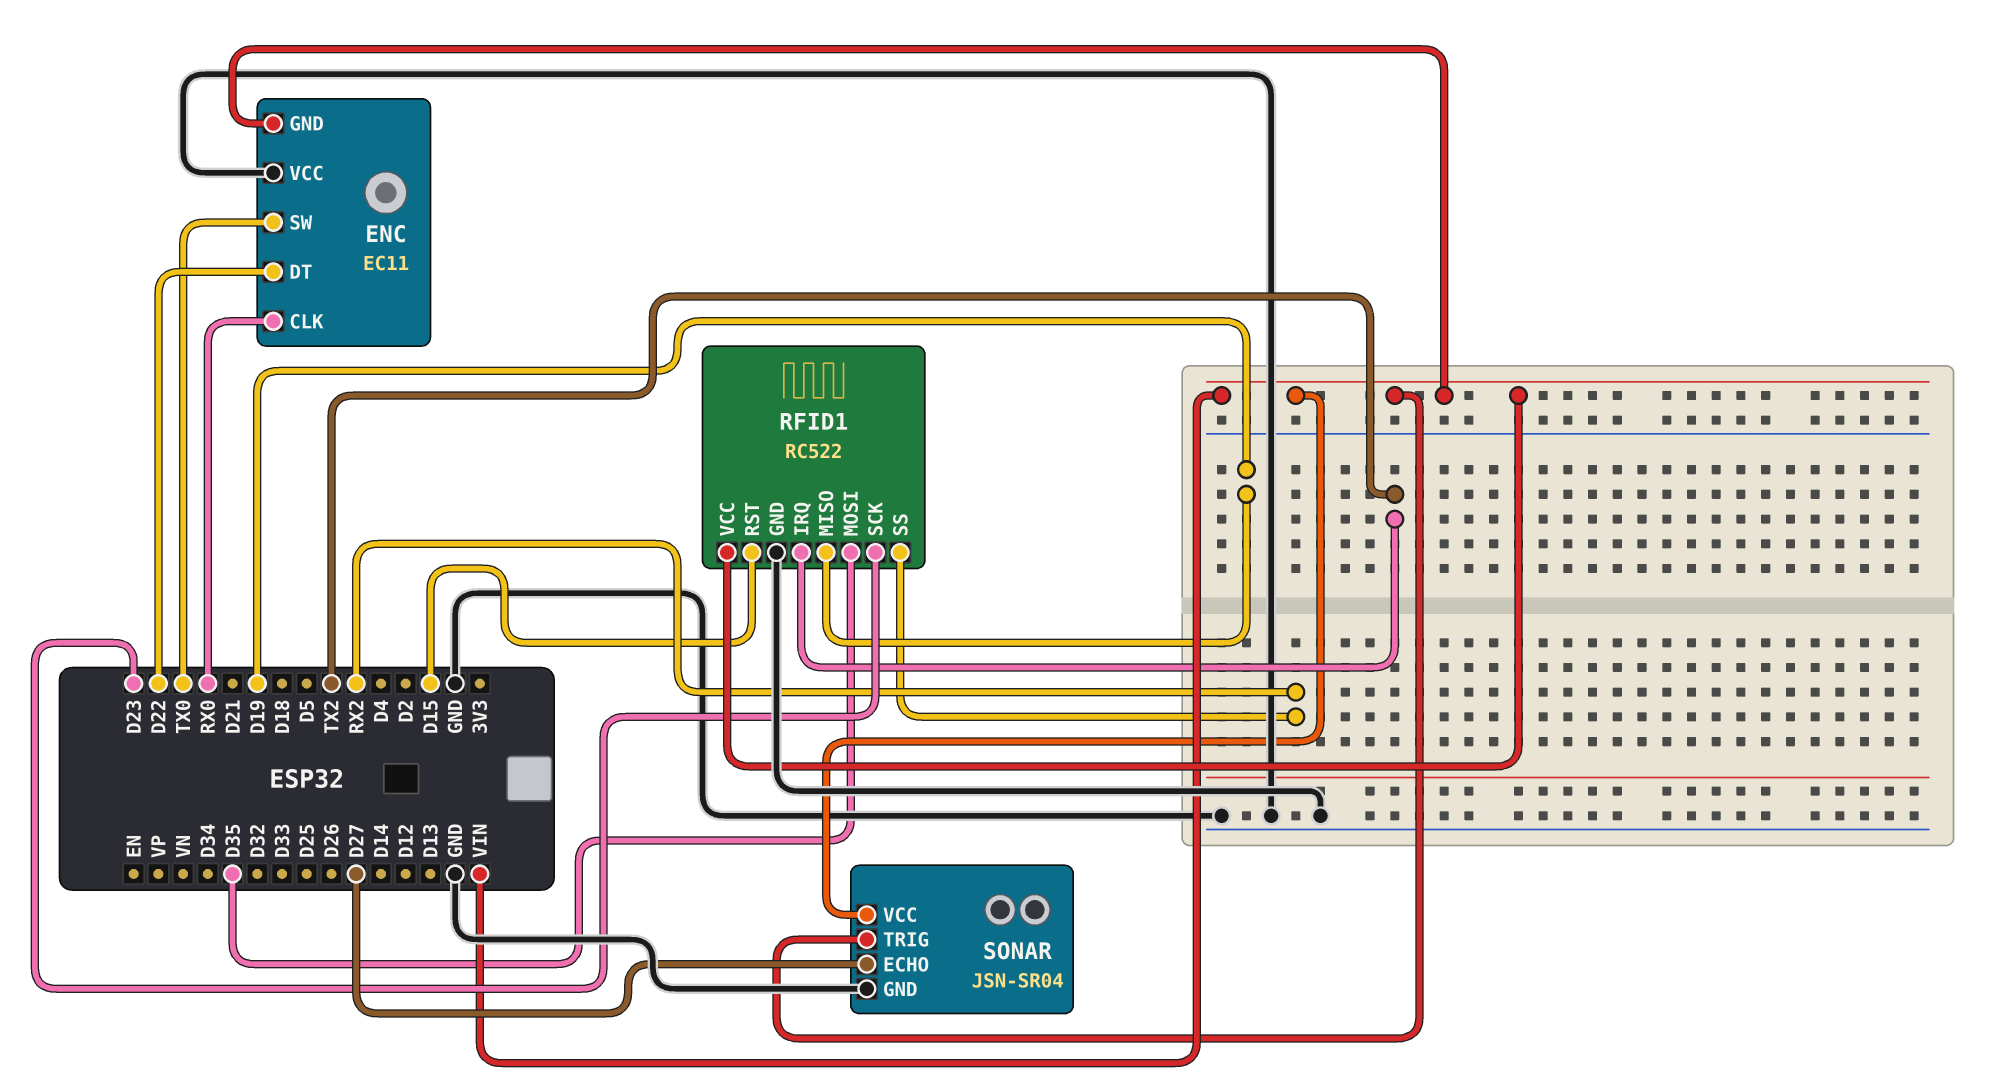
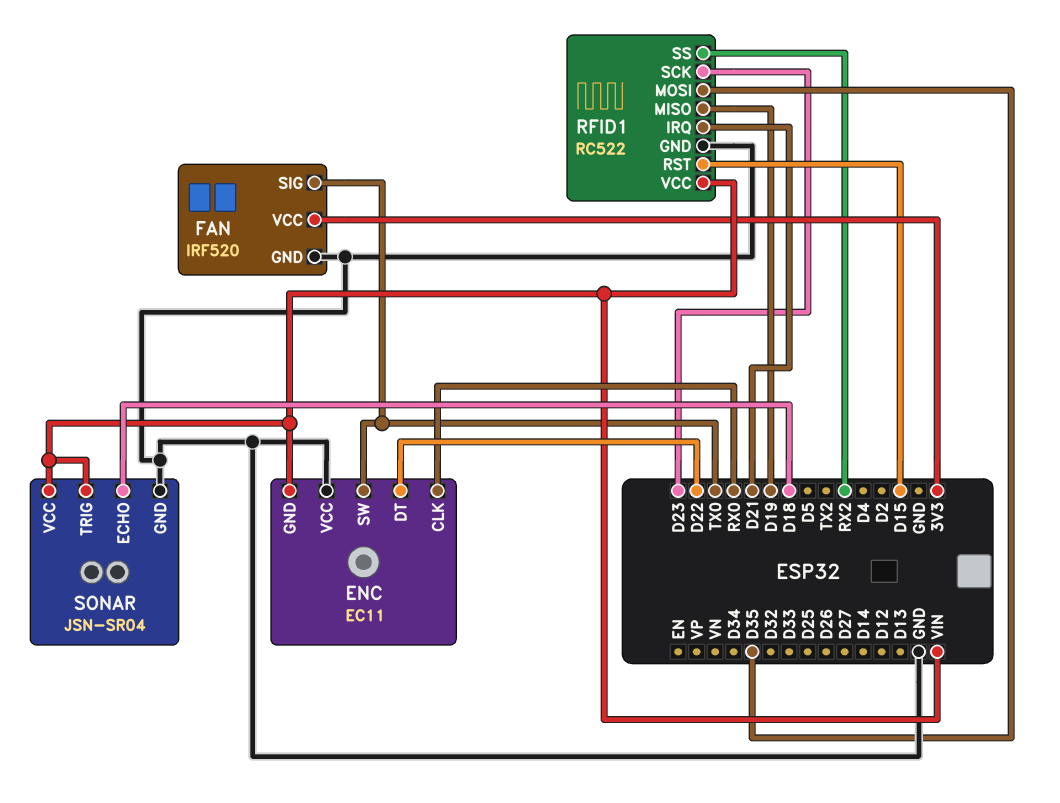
FAN: none -> IRF520
FAN pin GND: none -> GND
FAN pin SIG: none -> TX0
FAN pin VCC: none -> 3V3
RFID1 pin IRQ: TX2 -> D21
SONAR pin ECHO: D27 -> D18

